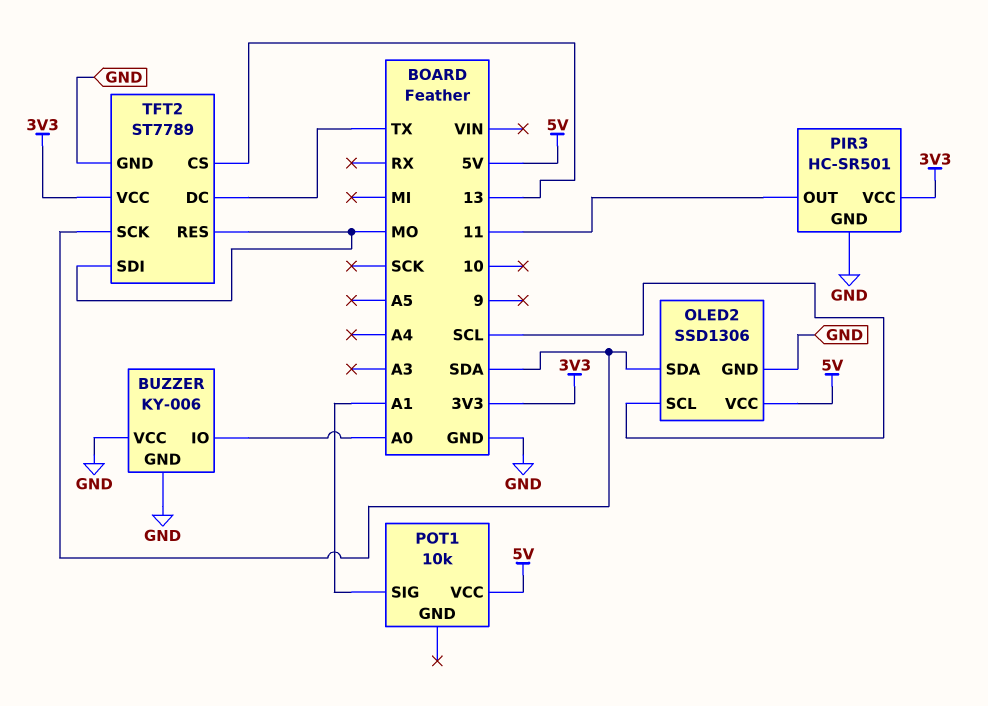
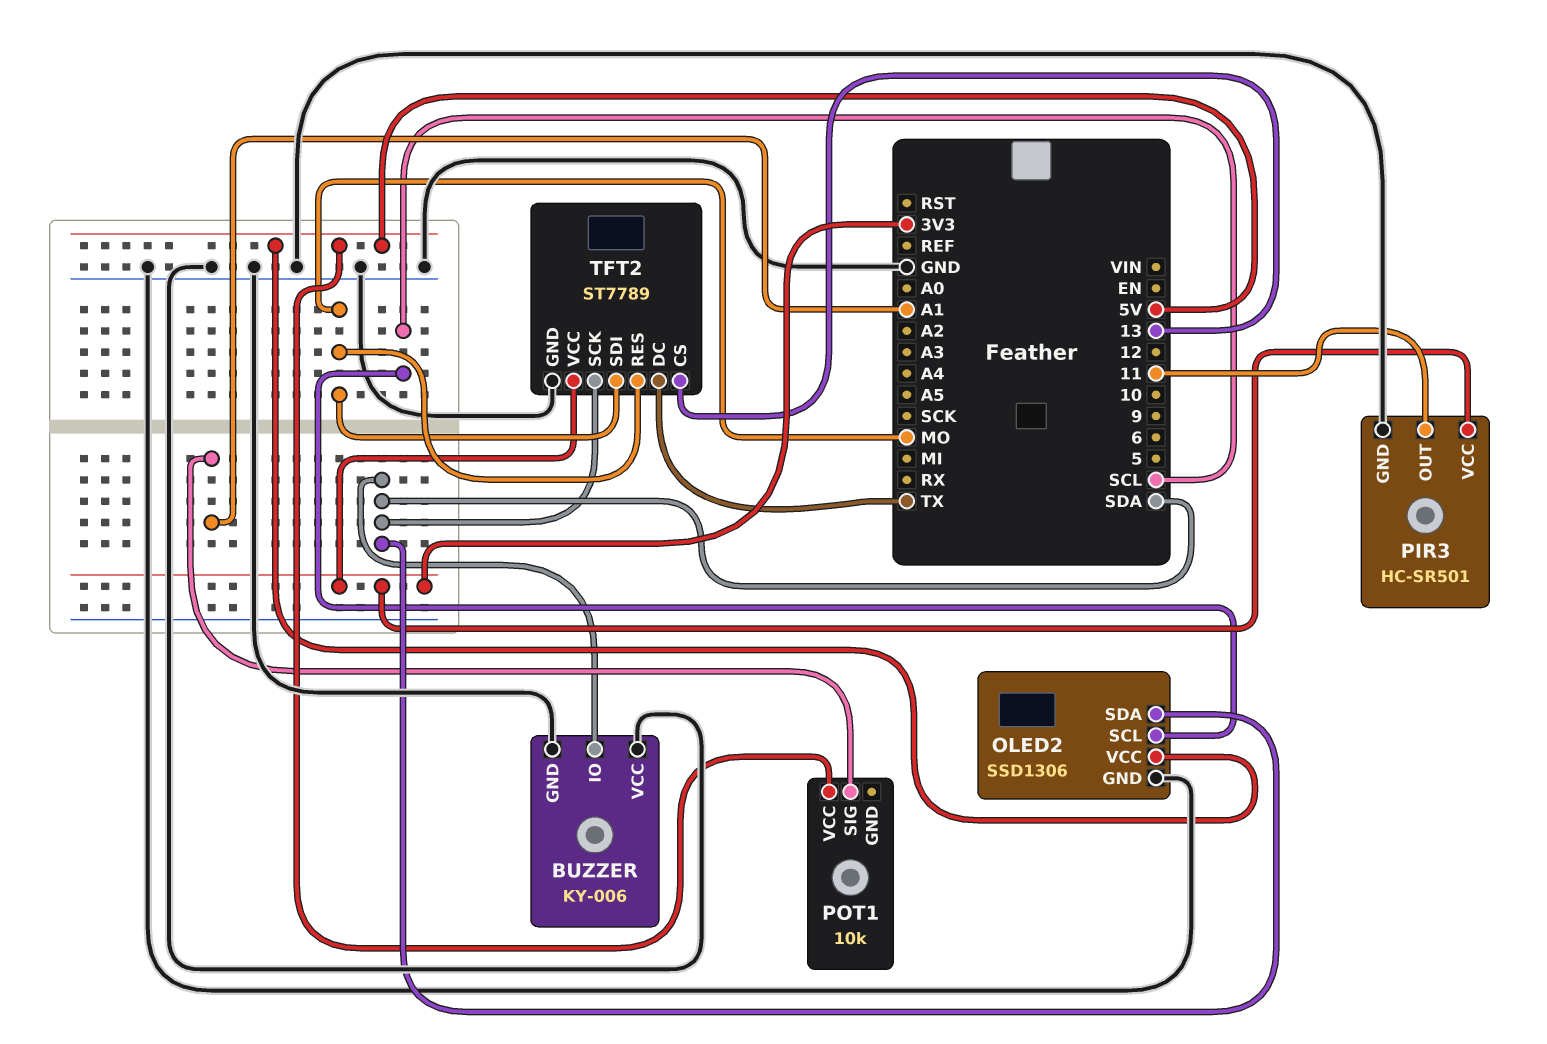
BUZZER pin IO: A0 -> SDA

